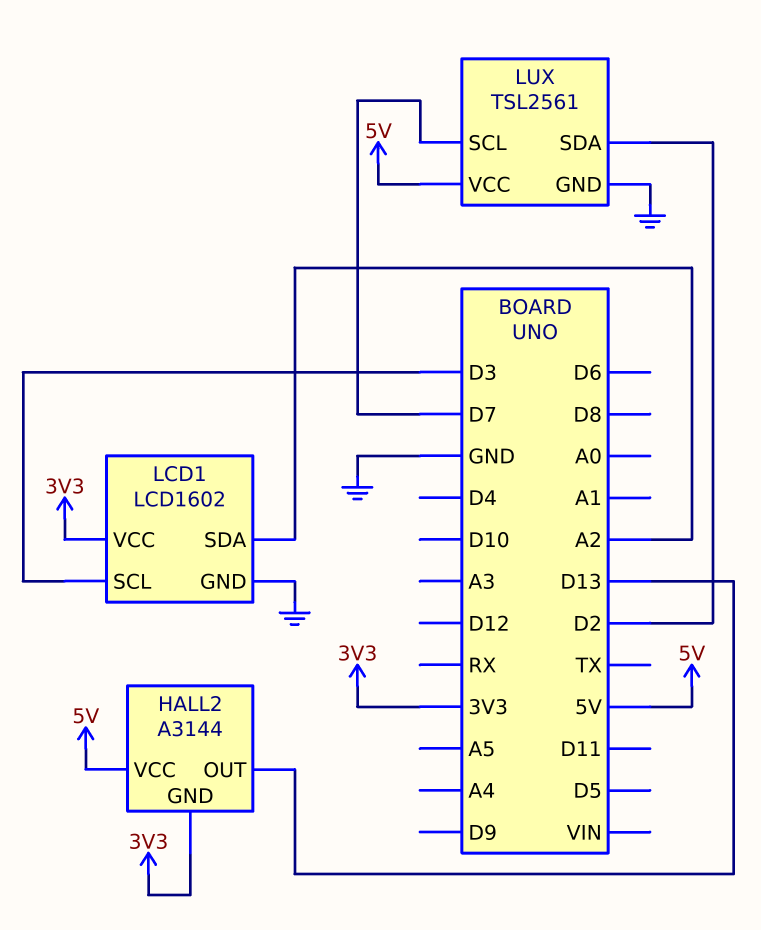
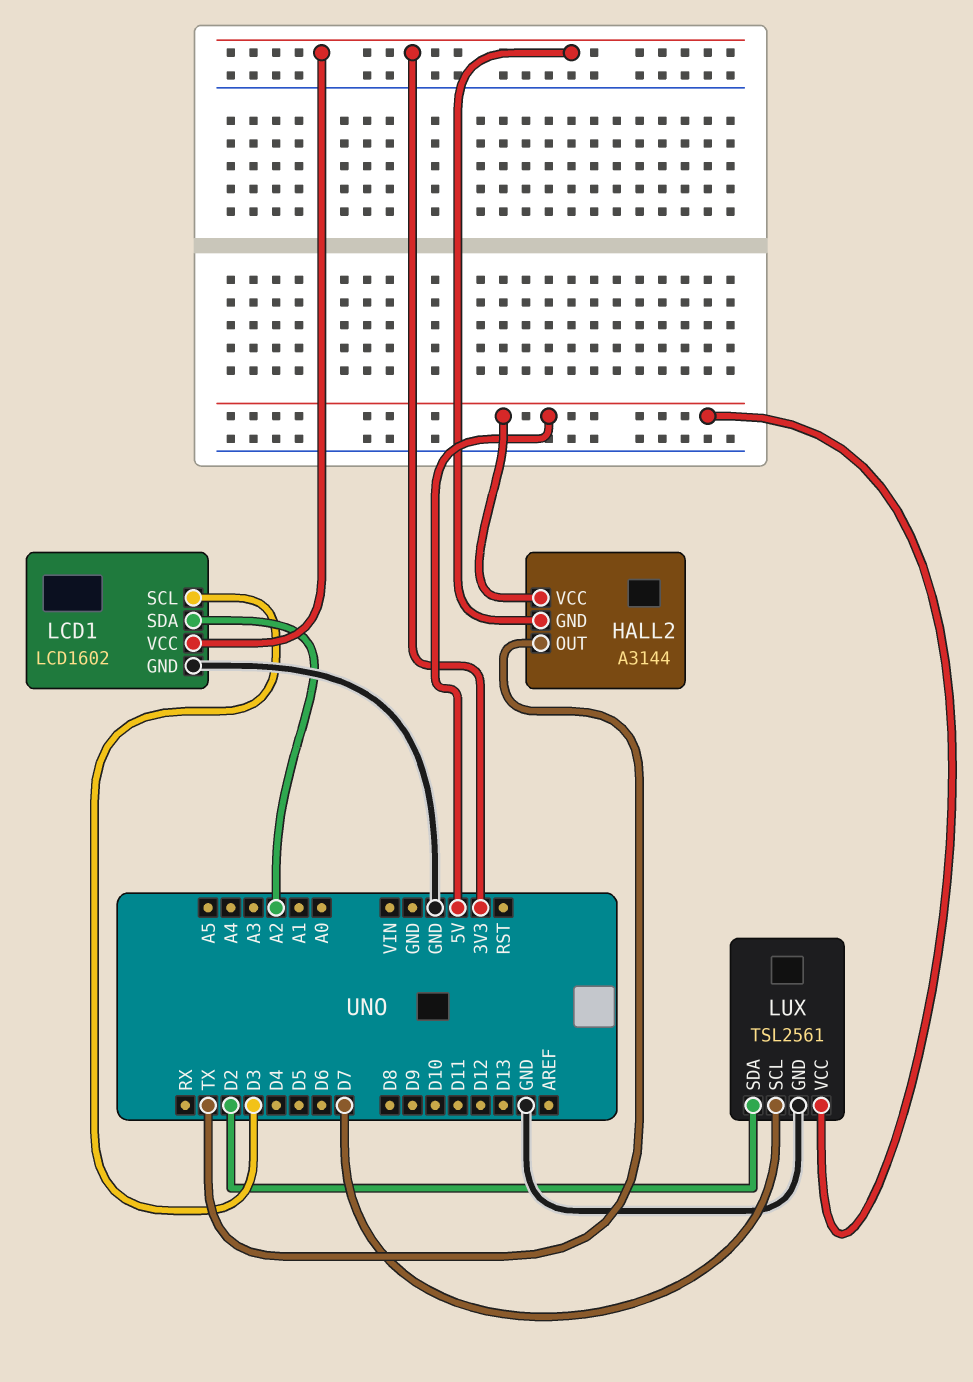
HALL2 pin OUT: D13 -> TX

